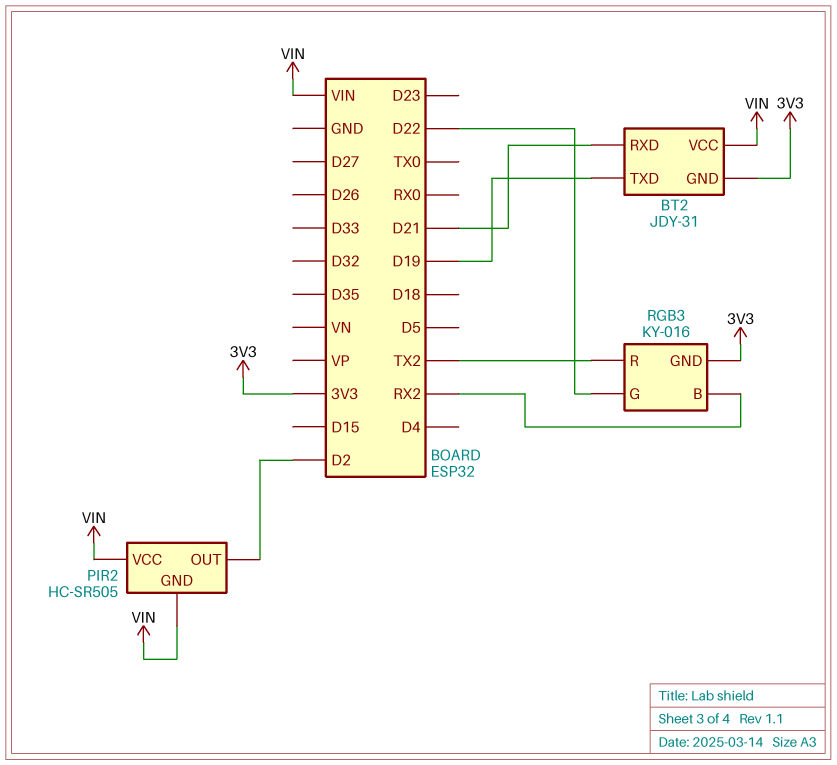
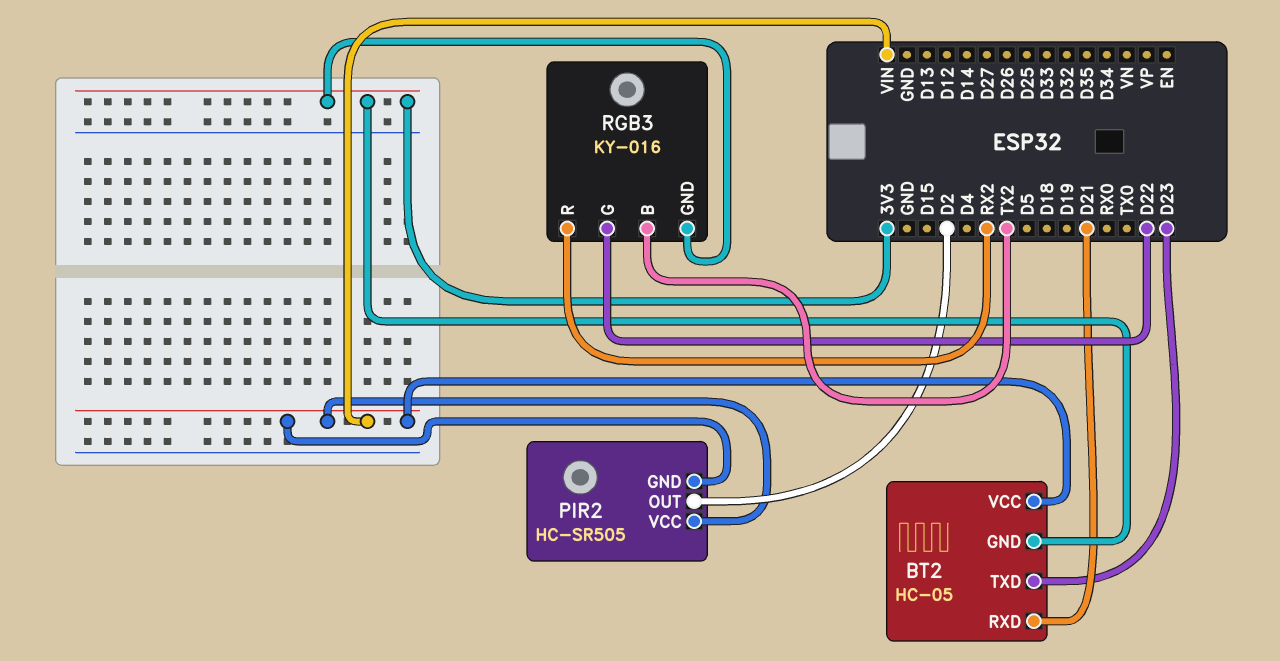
BT2: JDY-31 -> HC-05
BT2 pin TXD: D19 -> D23
RGB3 pin B: RX2 -> TX2
RGB3 pin R: TX2 -> RX2

